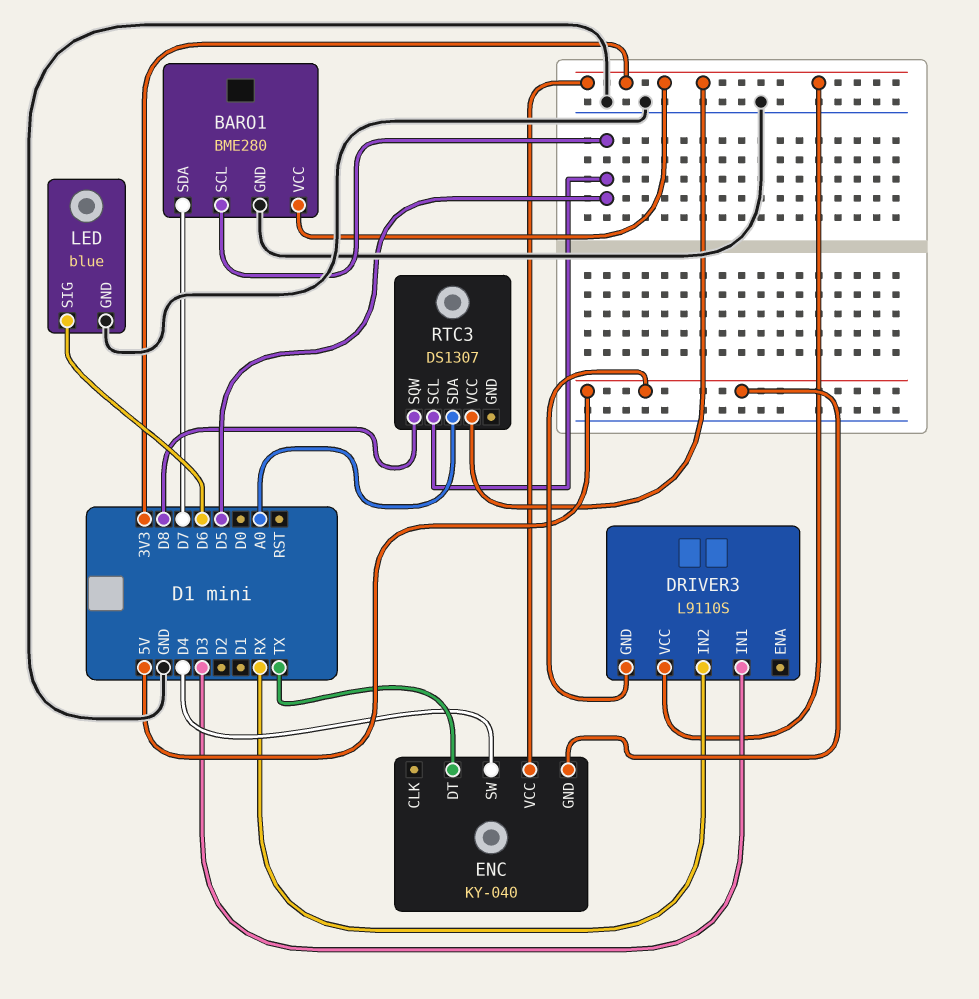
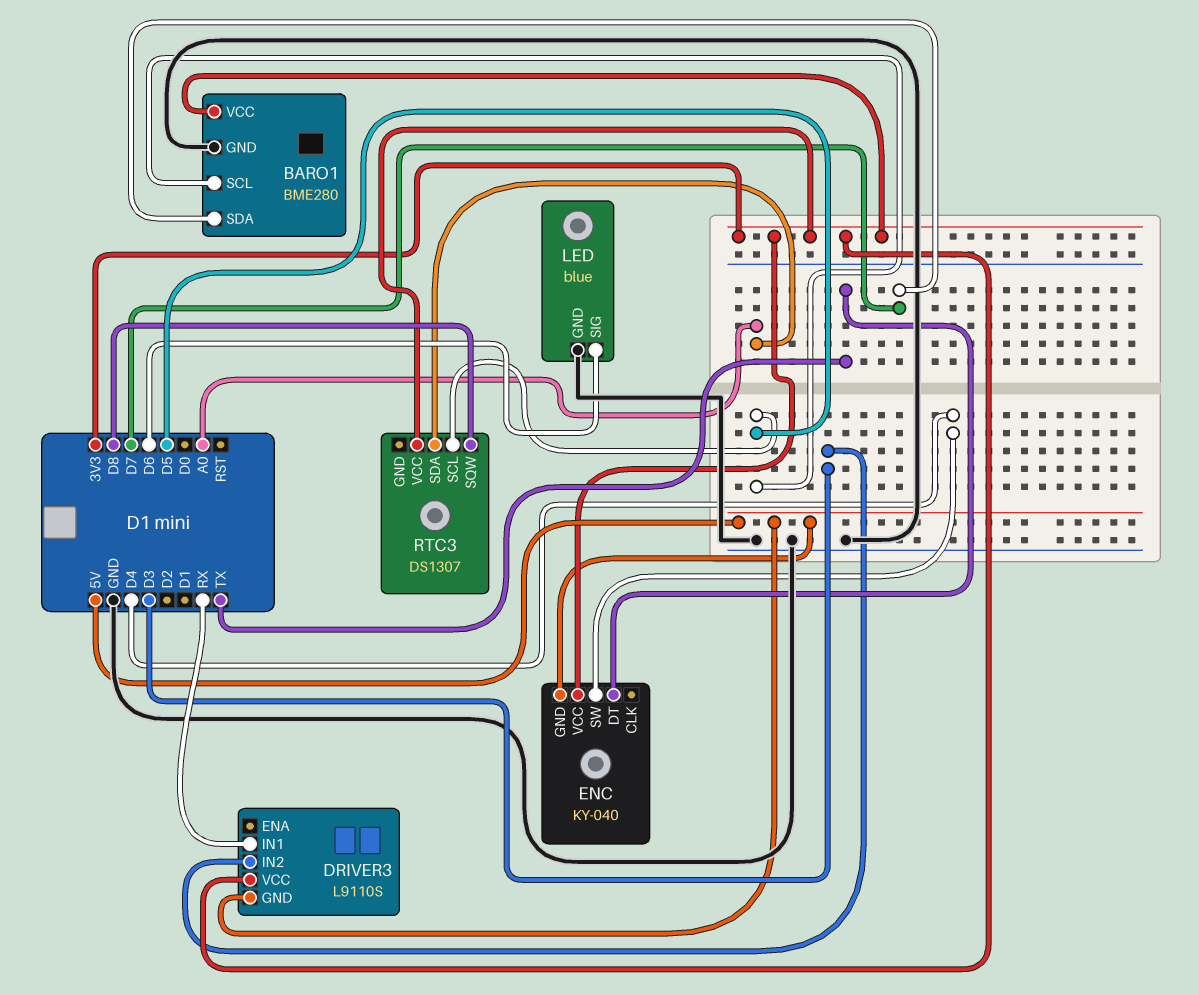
DRIVER3 pin IN1: D3 -> RX
DRIVER3 pin IN2: RX -> D3

